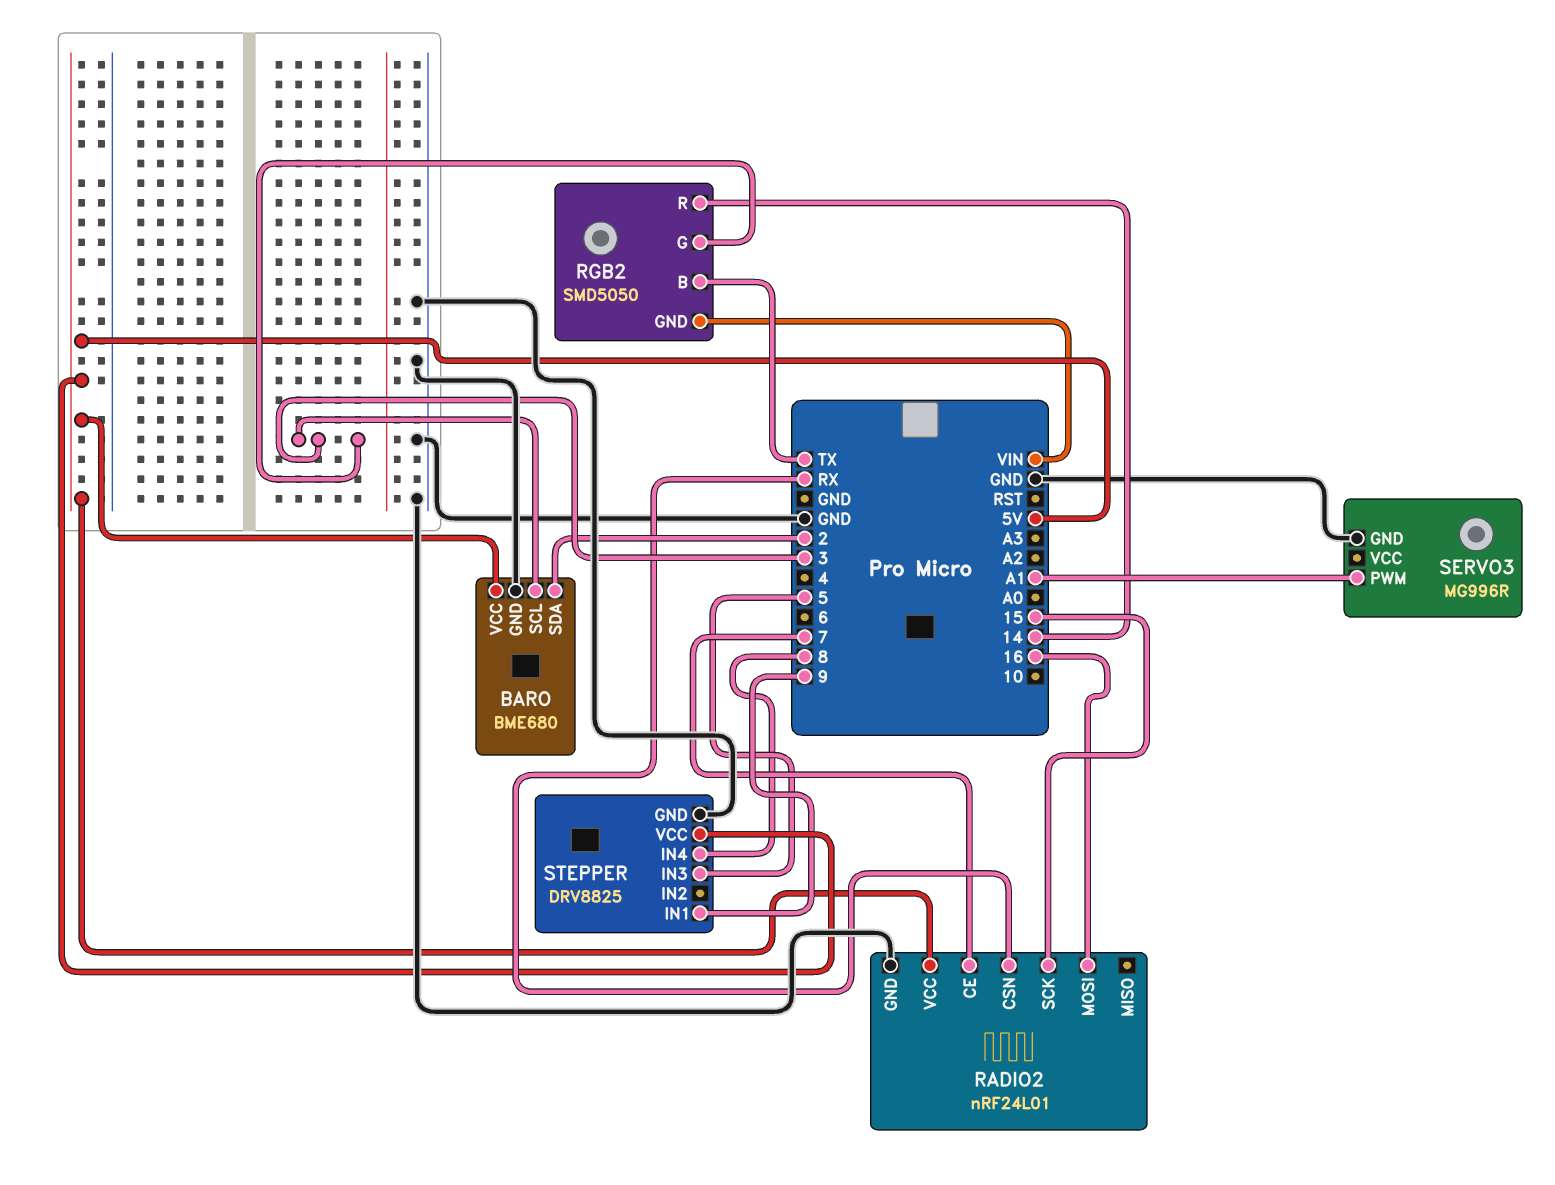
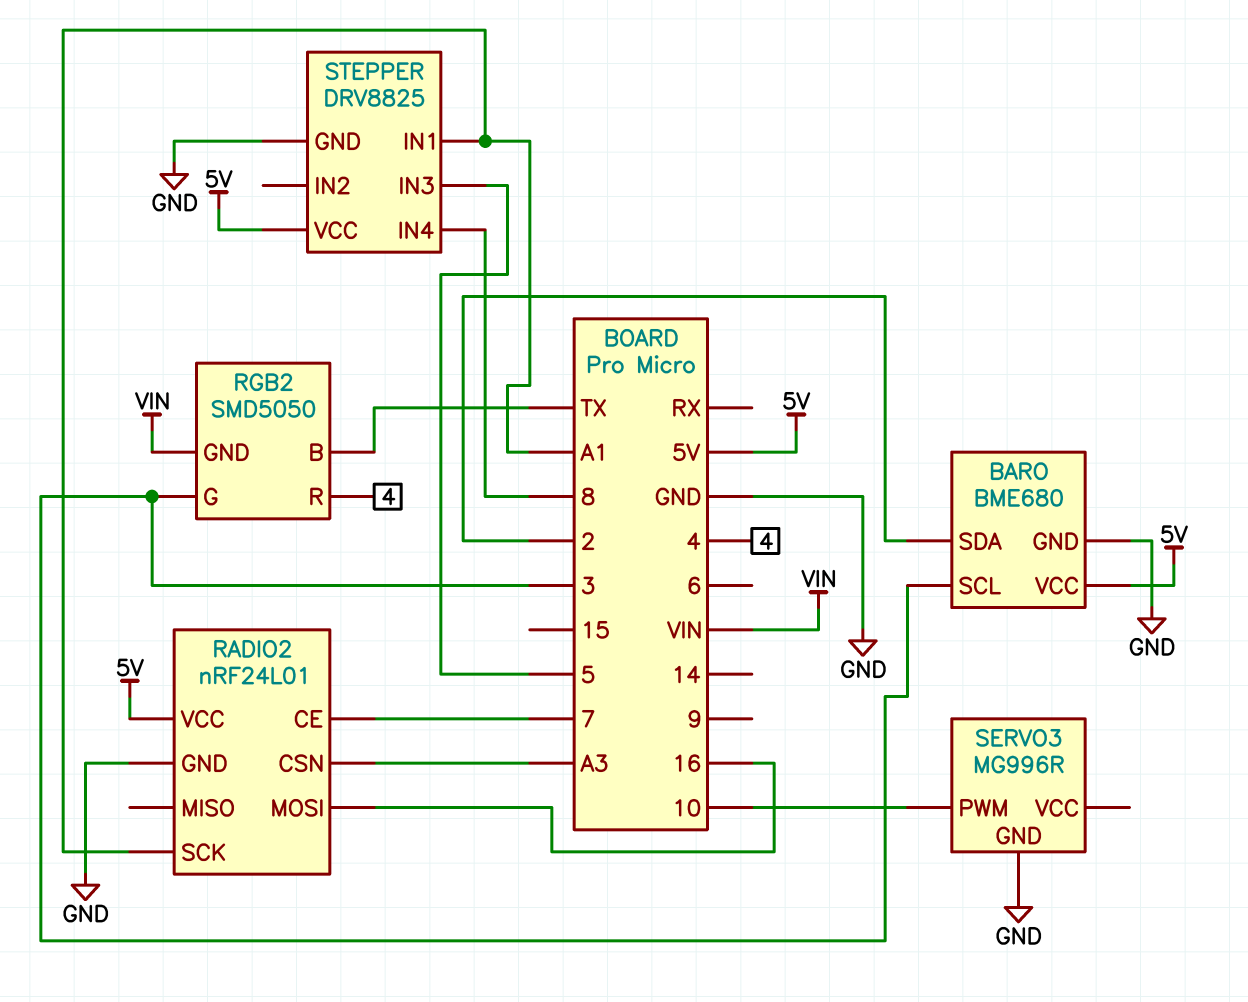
RADIO2 pin CSN: RX -> A3
RADIO2 pin SCK: 15 -> A1
RGB2 pin R: 14 -> 4
SERVO3 pin PWM: A1 -> 10
STEPPER pin IN1: 9 -> A1

